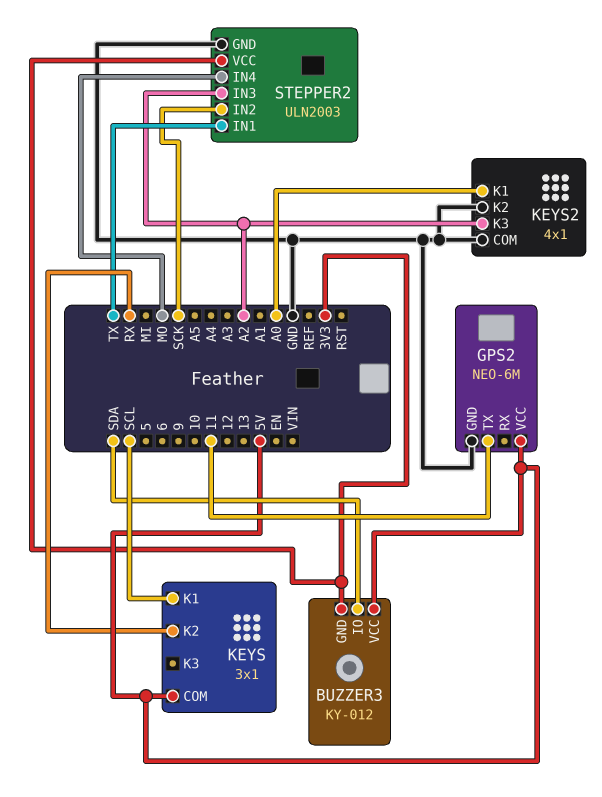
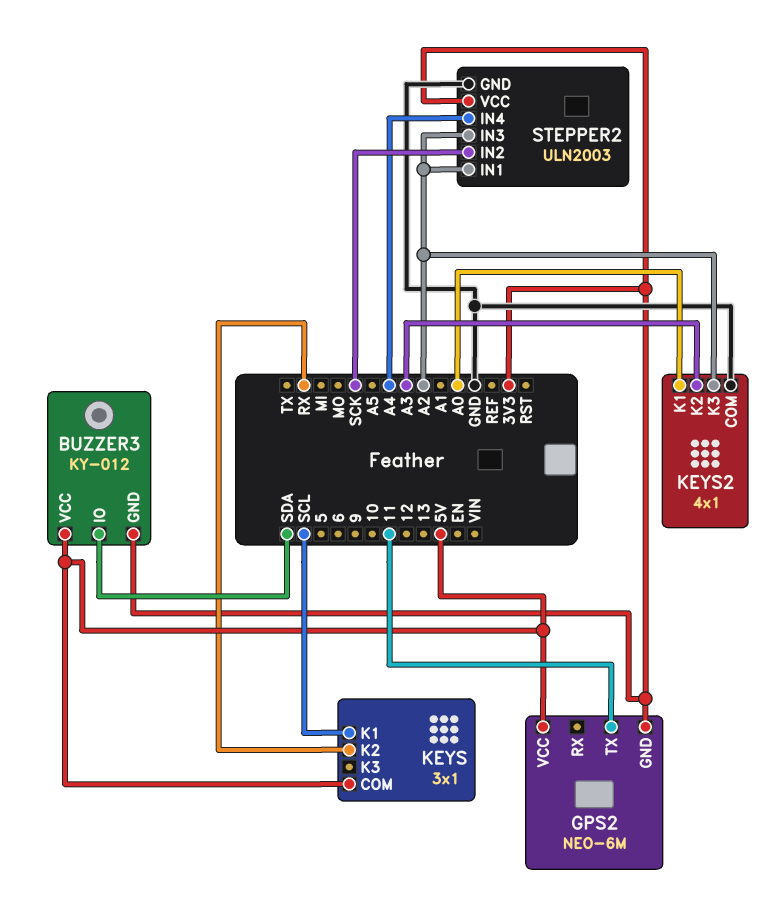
GPS2 pin GND: GND -> 3V3
KEYS2 pin K2: GND -> A3
STEPPER2 pin IN1: TX -> A2
STEPPER2 pin IN4: MO -> A4

